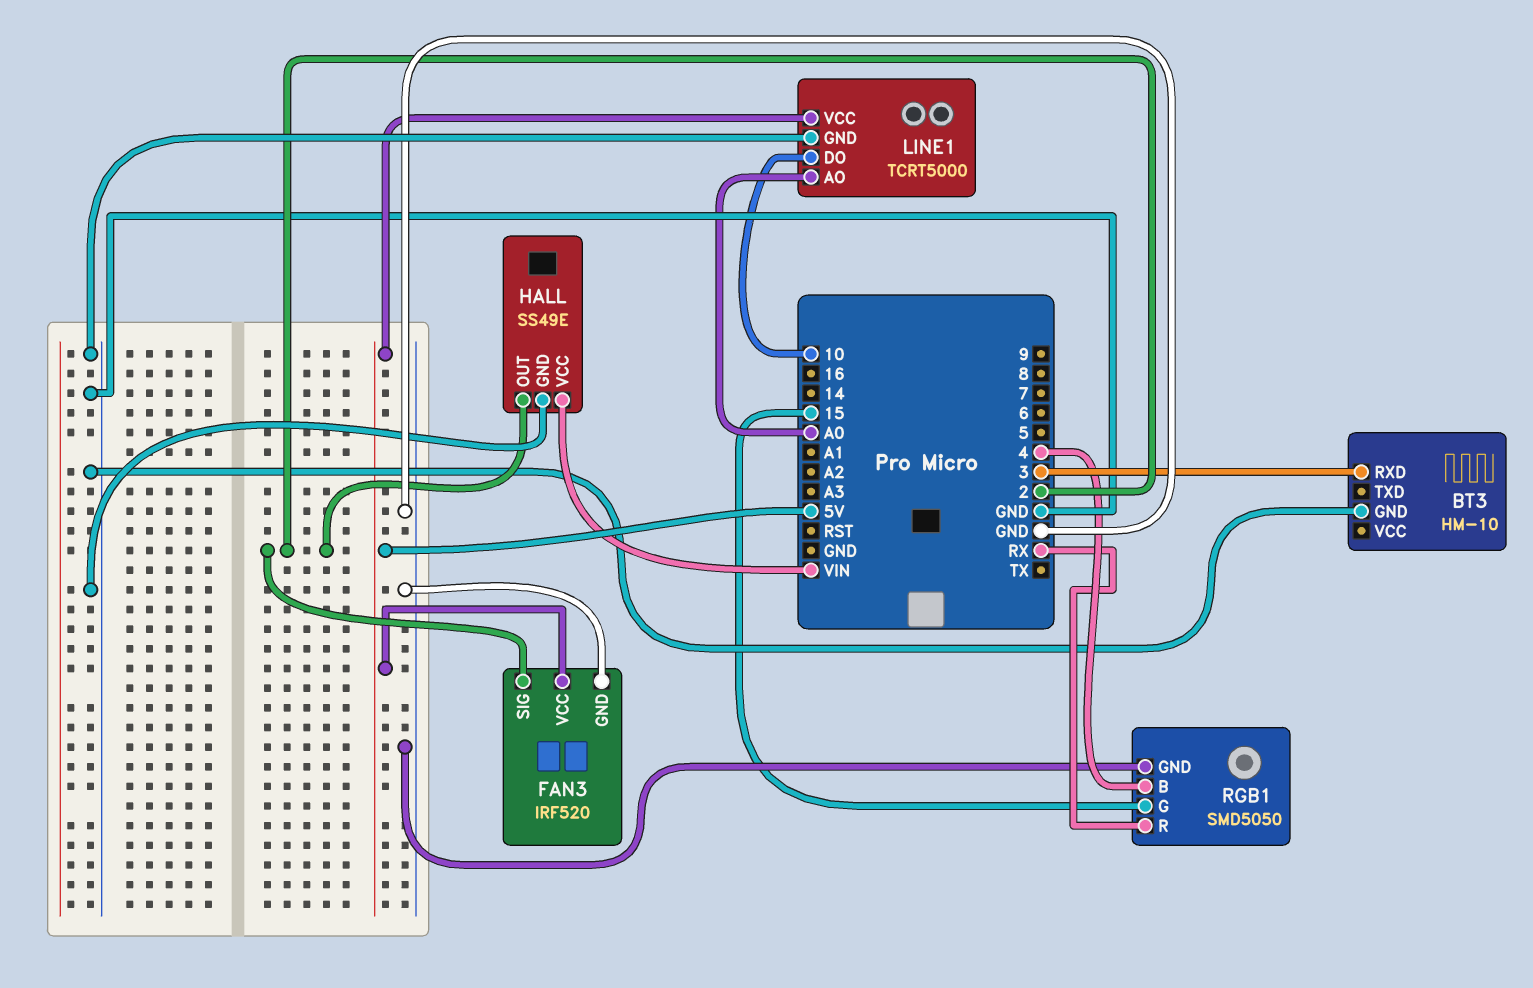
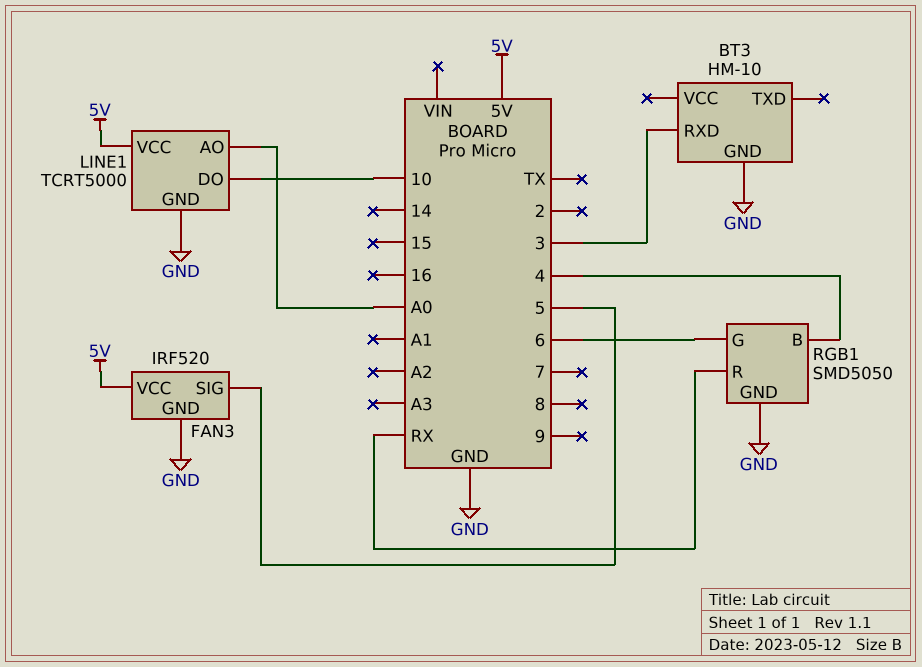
FAN3 pin SIG: 2 -> 5
HALL: SS49E -> none
HALL pin GND: GND -> none
HALL pin OUT: 2 -> none
HALL pin VCC: VIN -> none
RGB1 pin G: 15 -> 6

